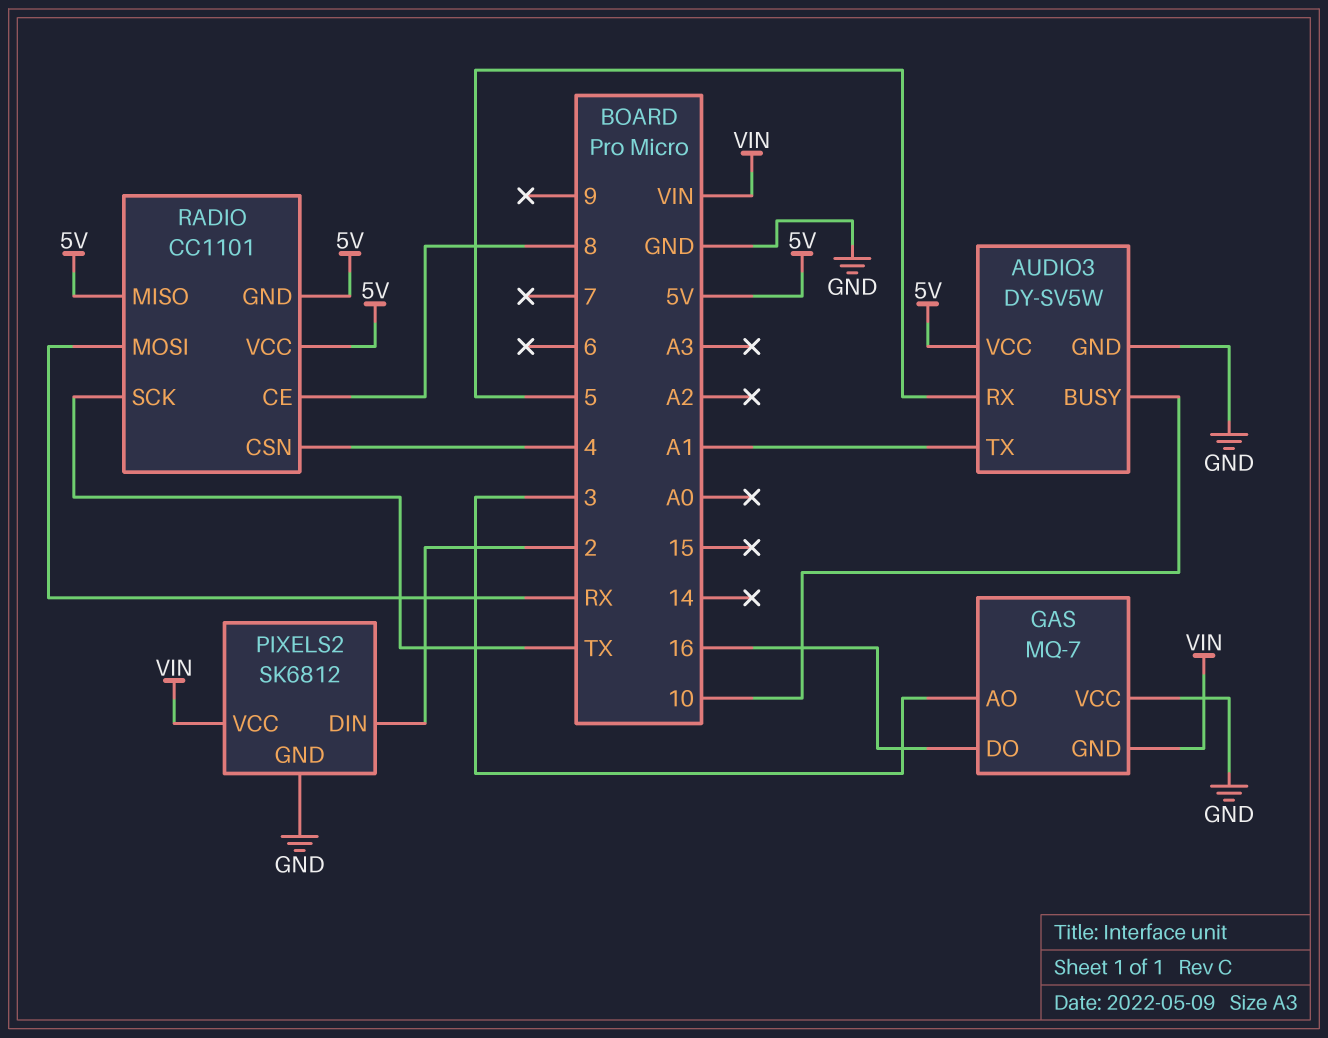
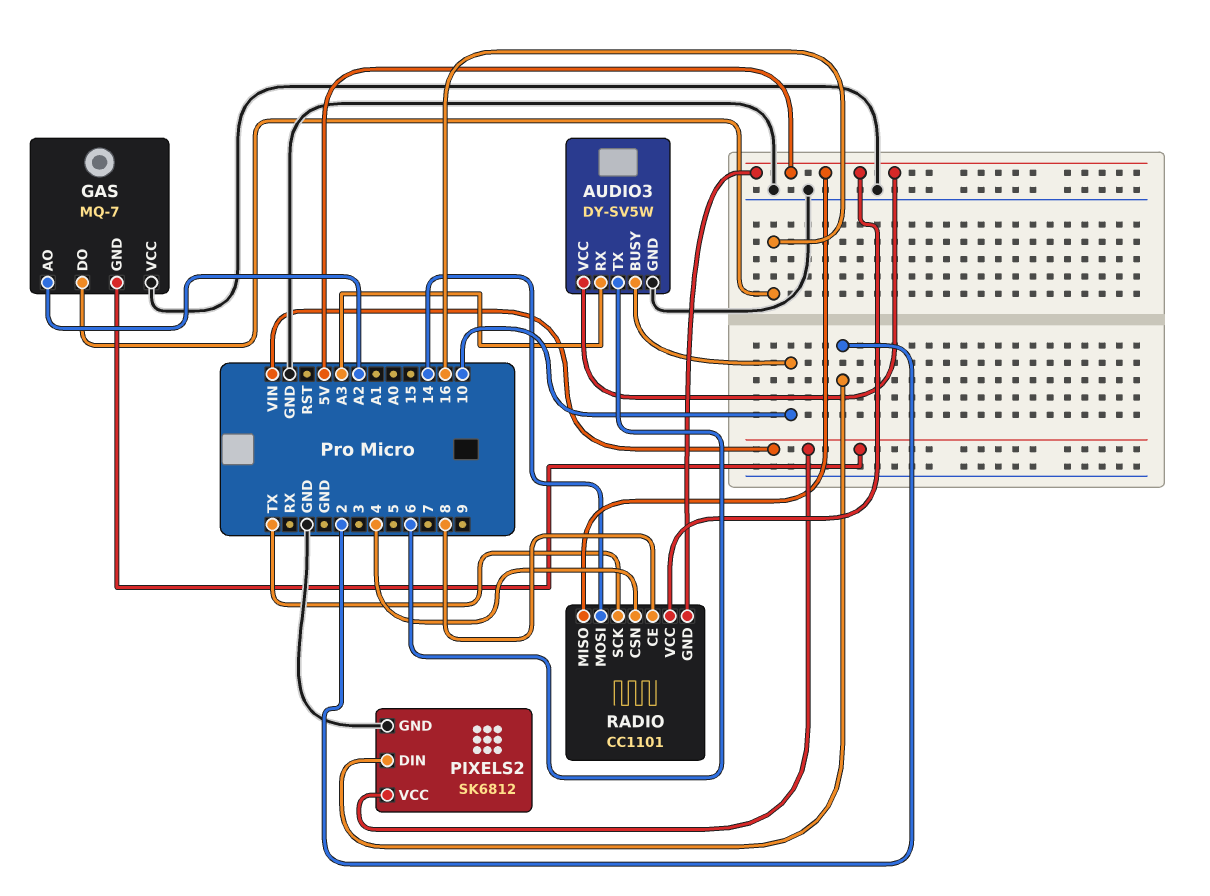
AUDIO3 pin RX: 5 -> A3
AUDIO3 pin TX: A1 -> 6
GAS pin AO: 3 -> A2
RADIO pin MOSI: RX -> 14

